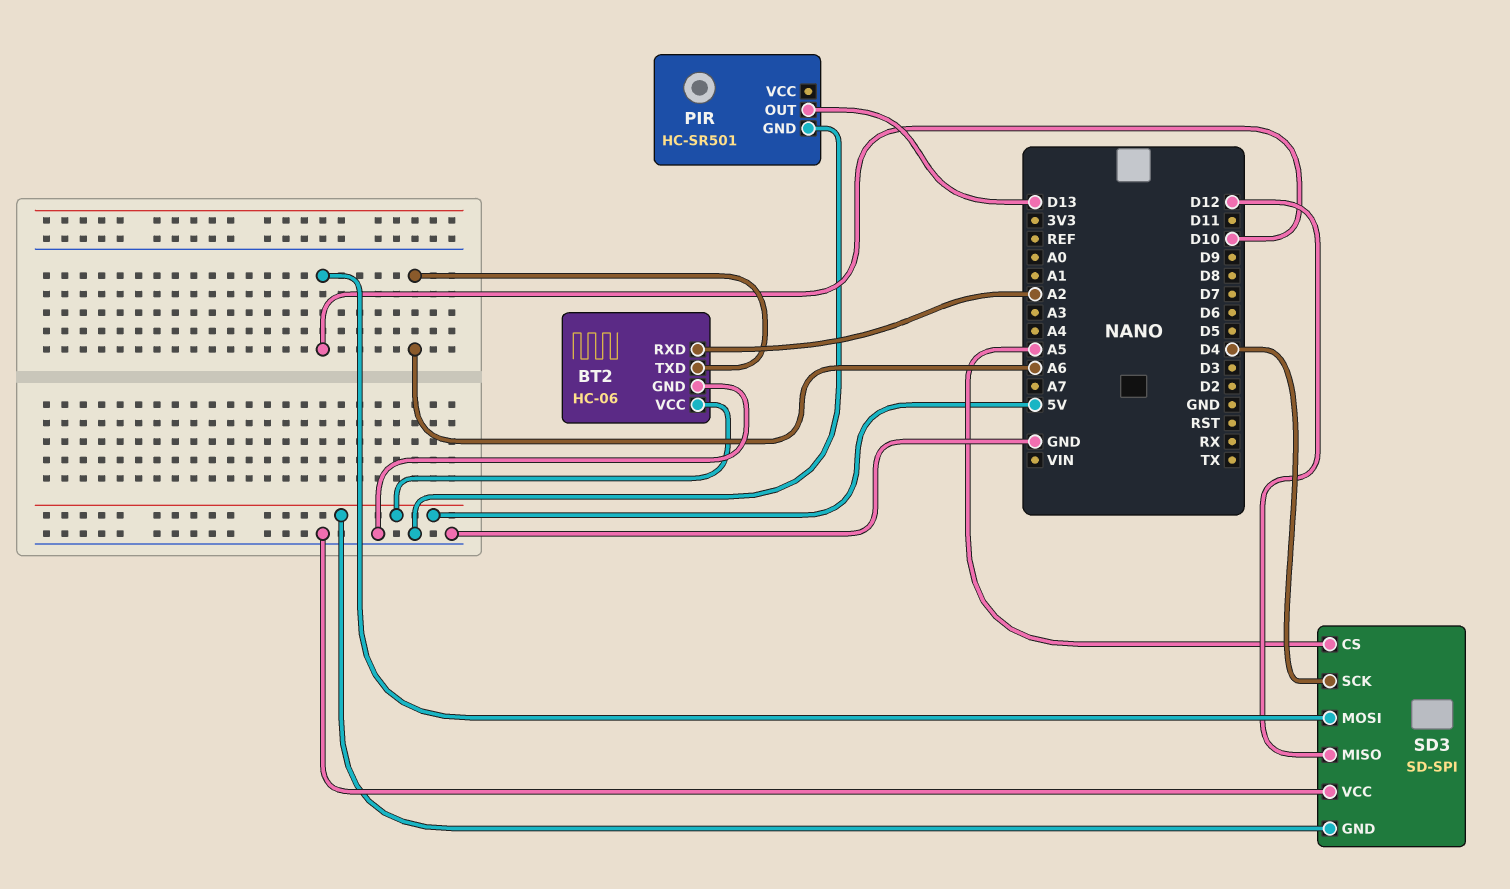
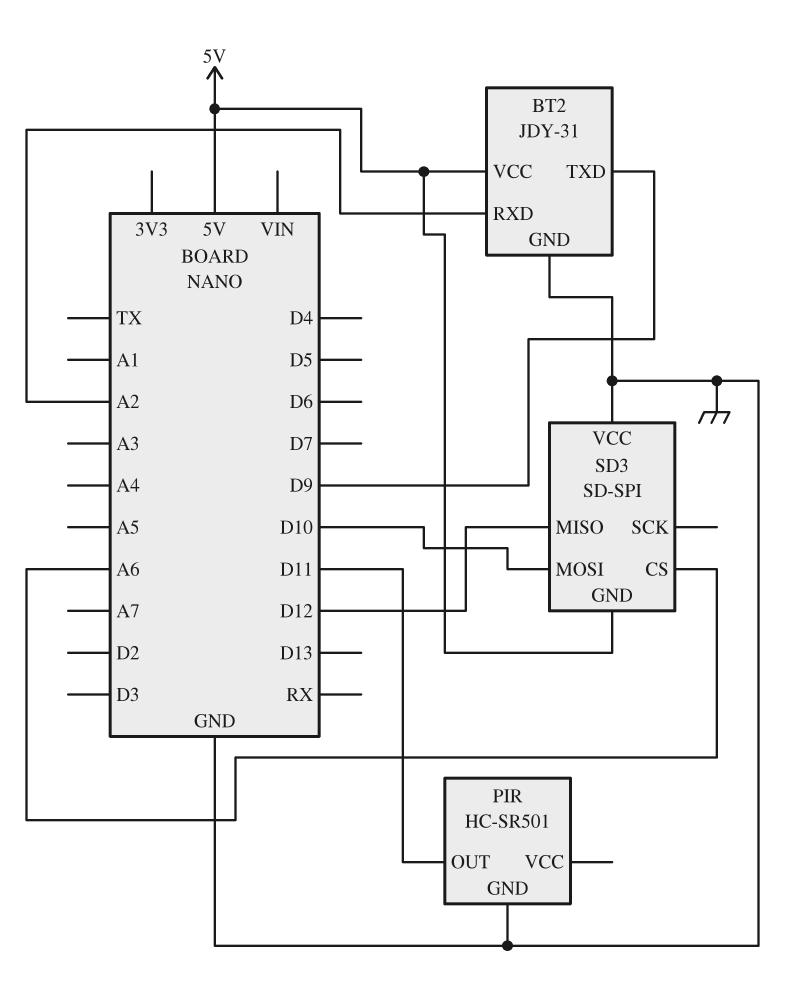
BT2: HC-06 -> JDY-31
BT2 pin TXD: A6 -> D9
PIR pin OUT: D13 -> D11
SD3 pin CS: A5 -> A6
SD3 pin SCK: D4 -> none

